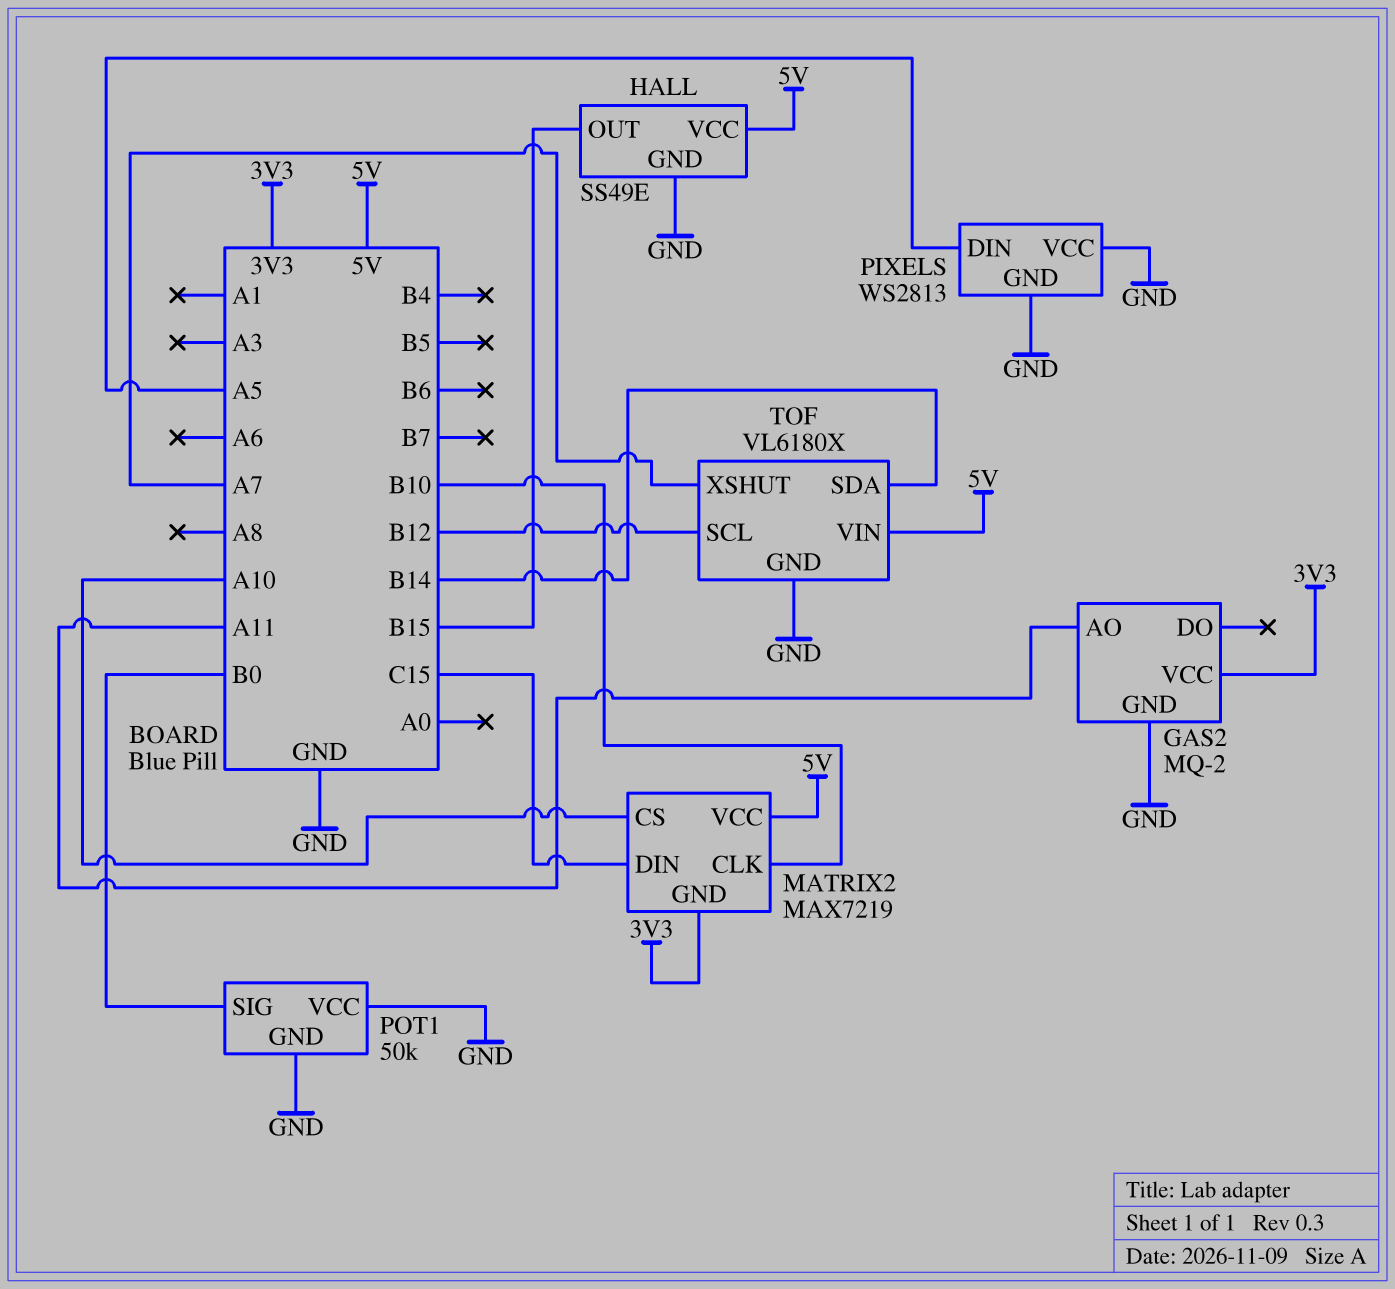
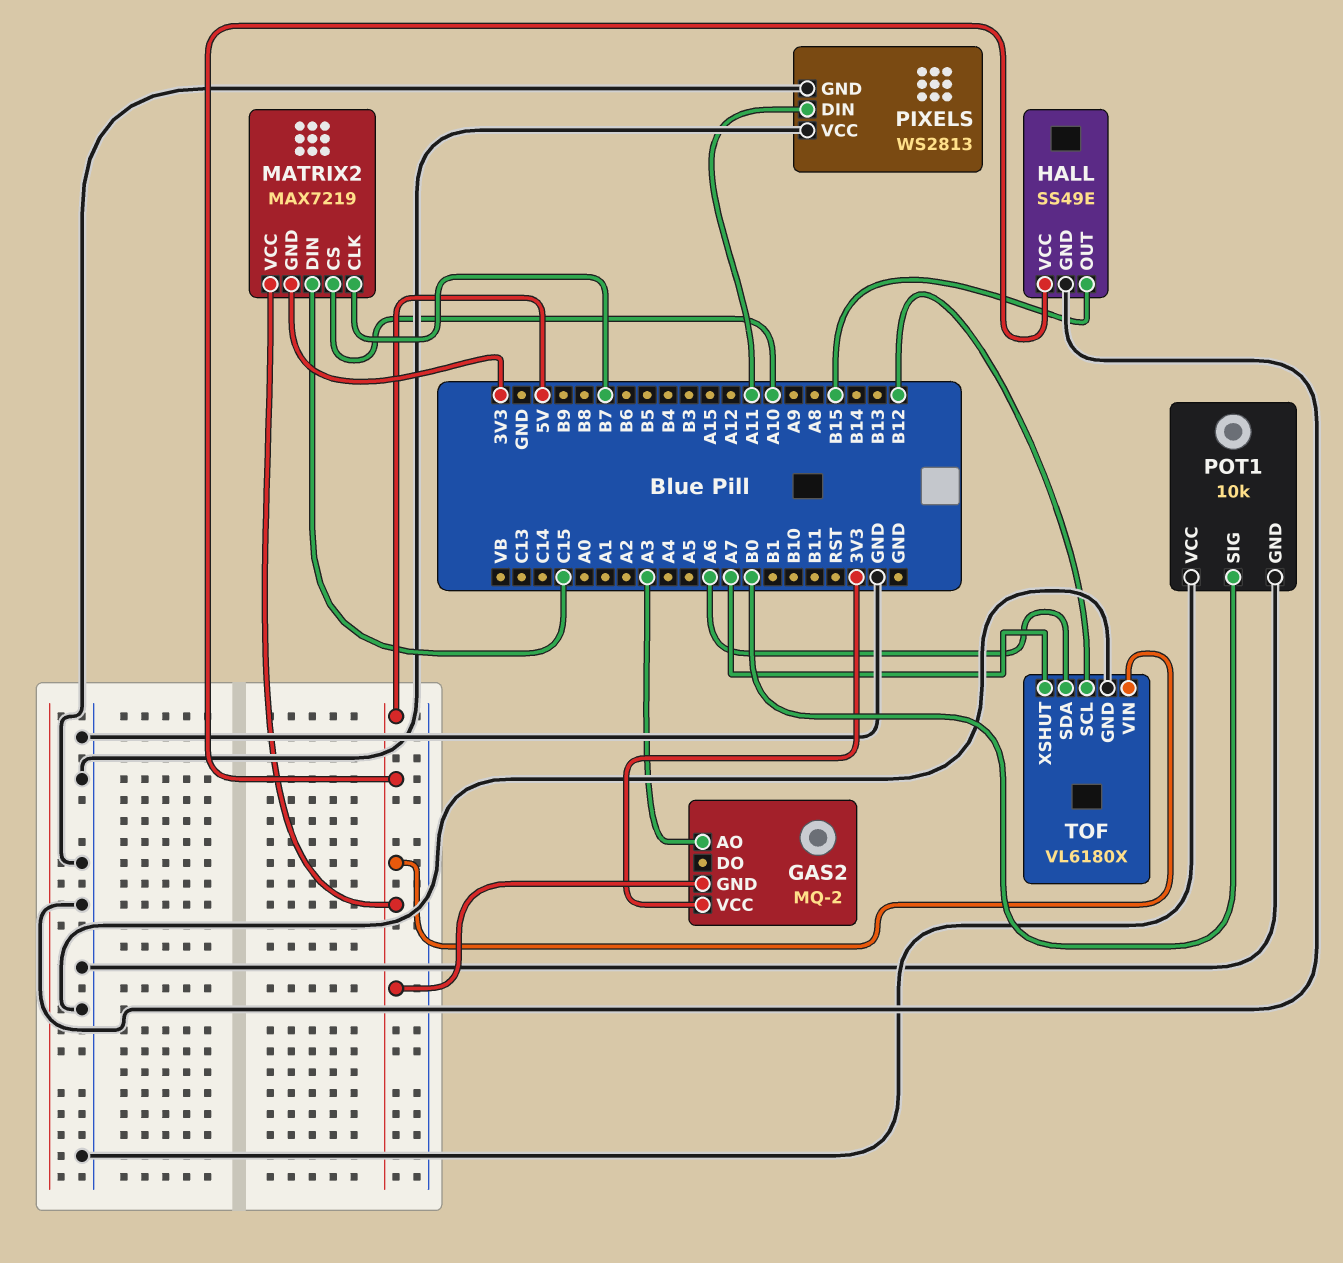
GAS2 pin AO: A11 -> A3
GAS2 pin GND: GND -> 5V
MATRIX2 pin CLK: B10 -> B7
PIXELS pin DIN: A5 -> A11
POT1: 50k -> 10k
TOF pin SDA: B14 -> A6

